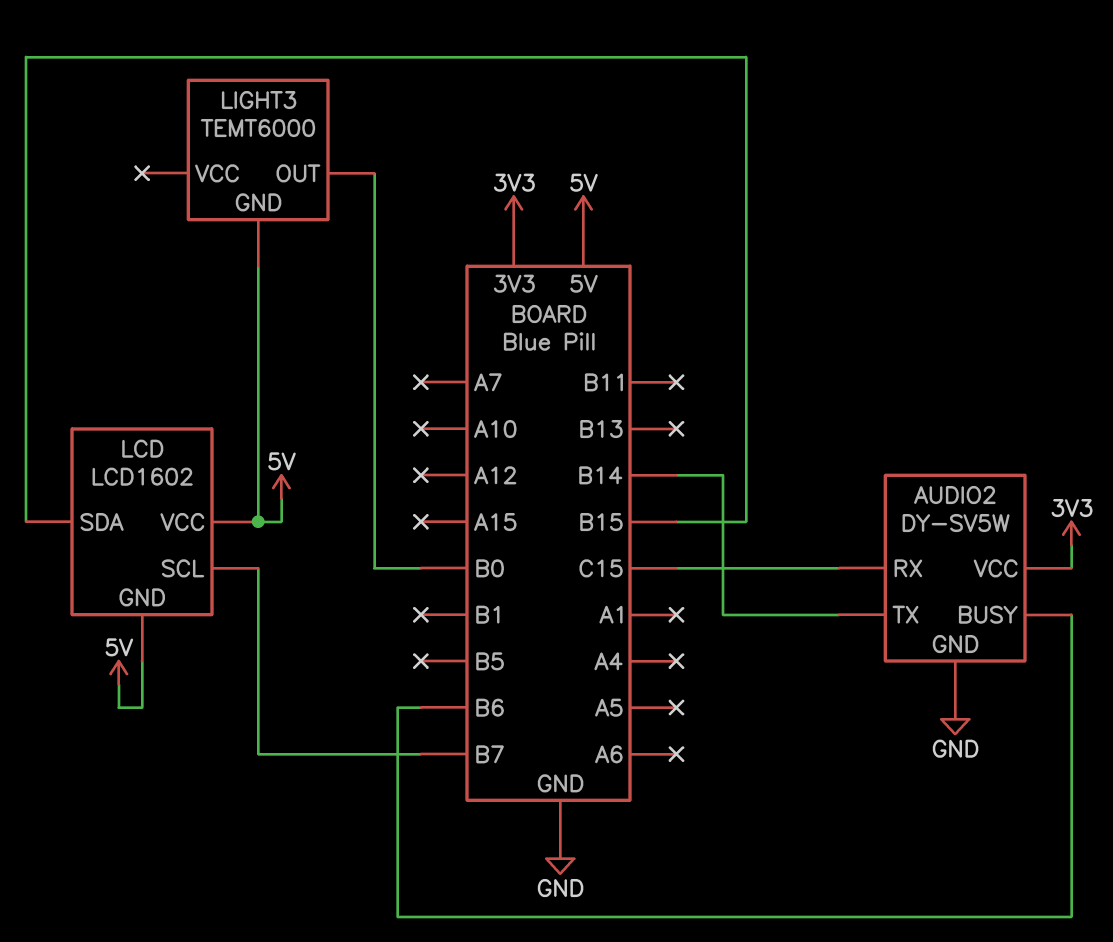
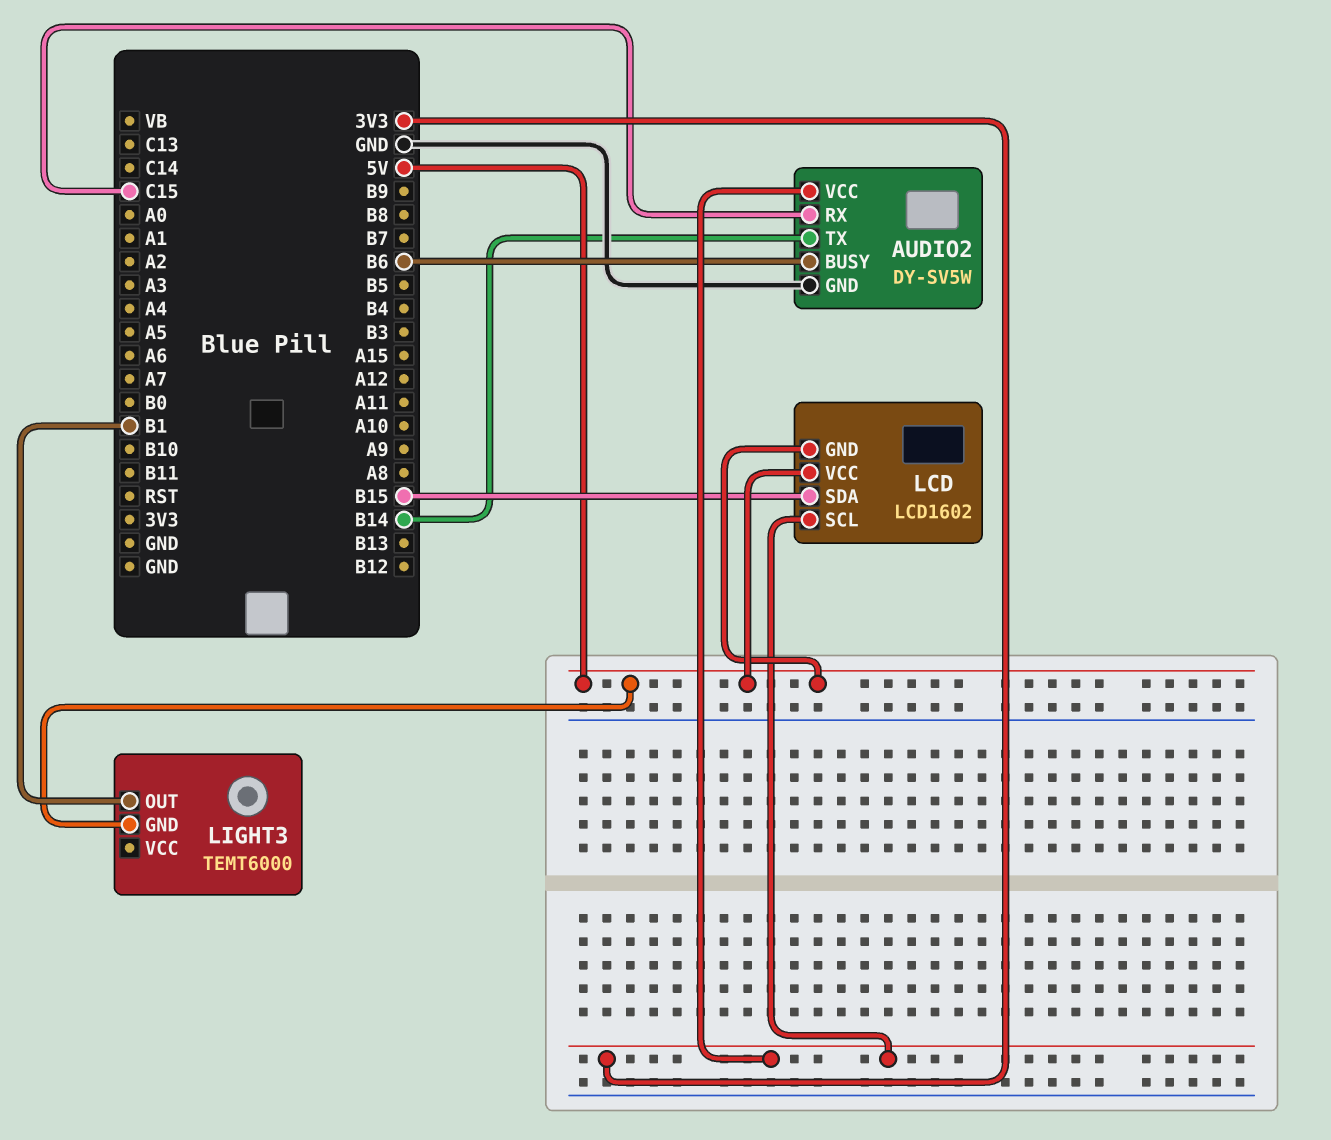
LCD pin SCL: B7 -> 3V3
LIGHT3 pin OUT: B0 -> B1

